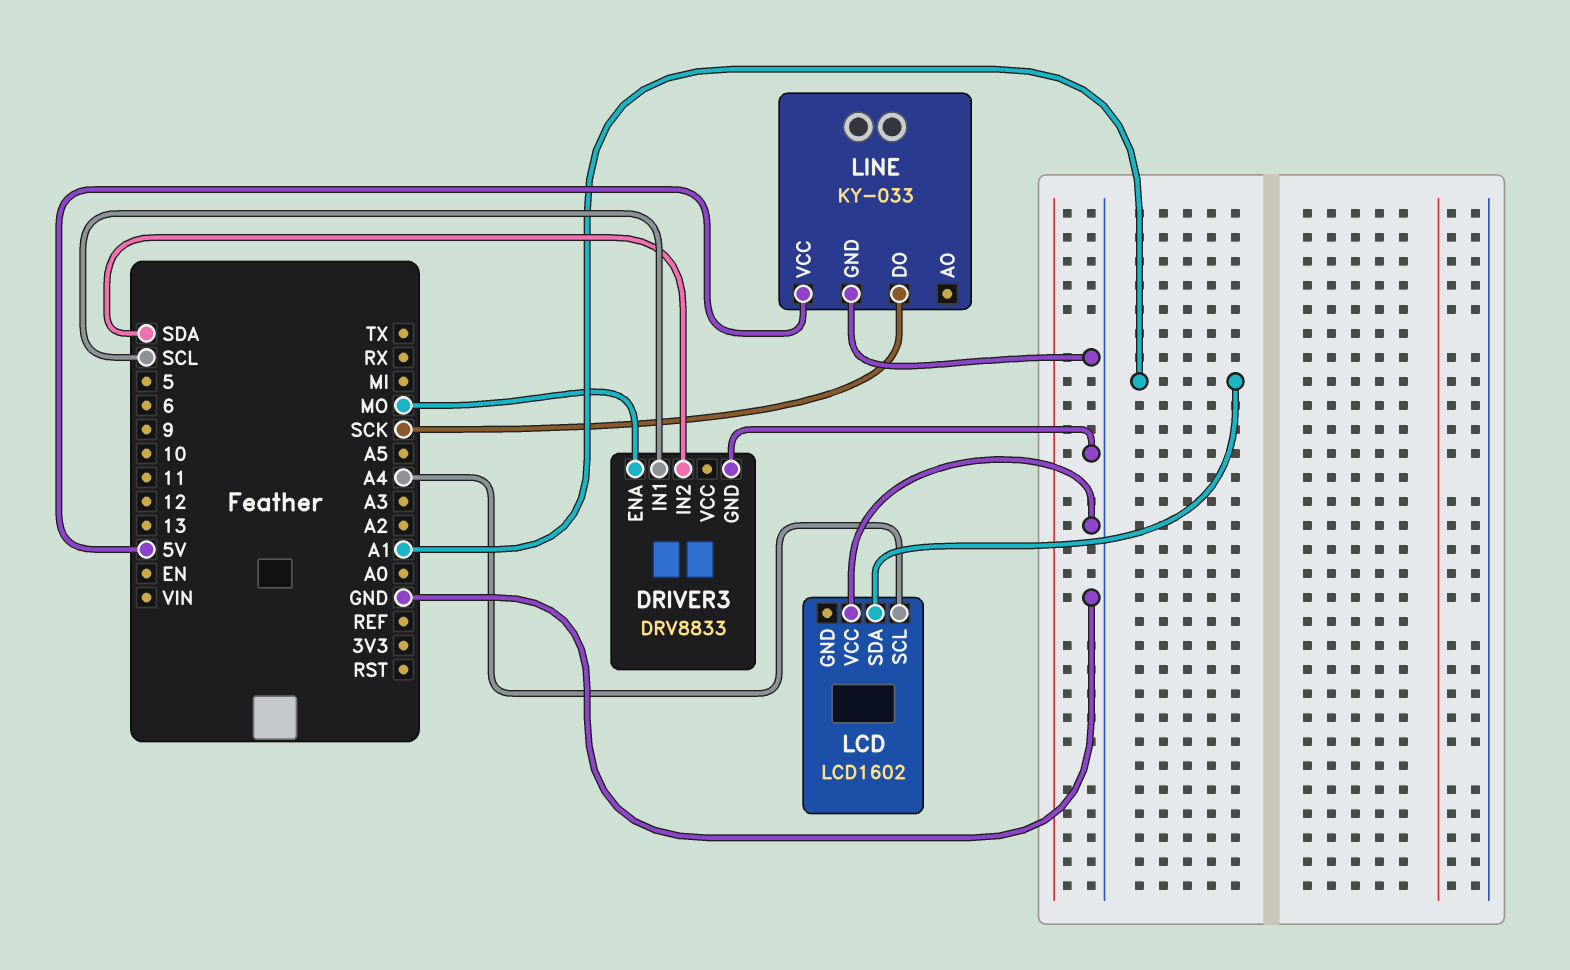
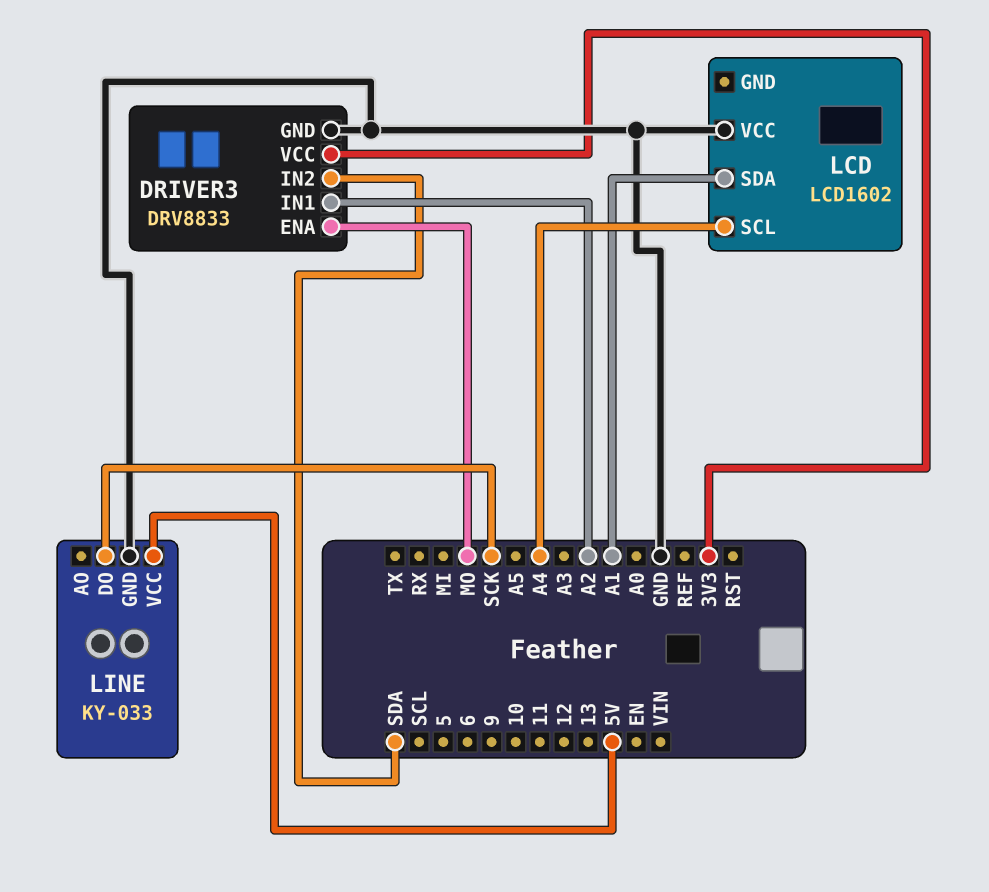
DRIVER3 pin IN1: SCL -> A2
DRIVER3 pin VCC: none -> 3V3

